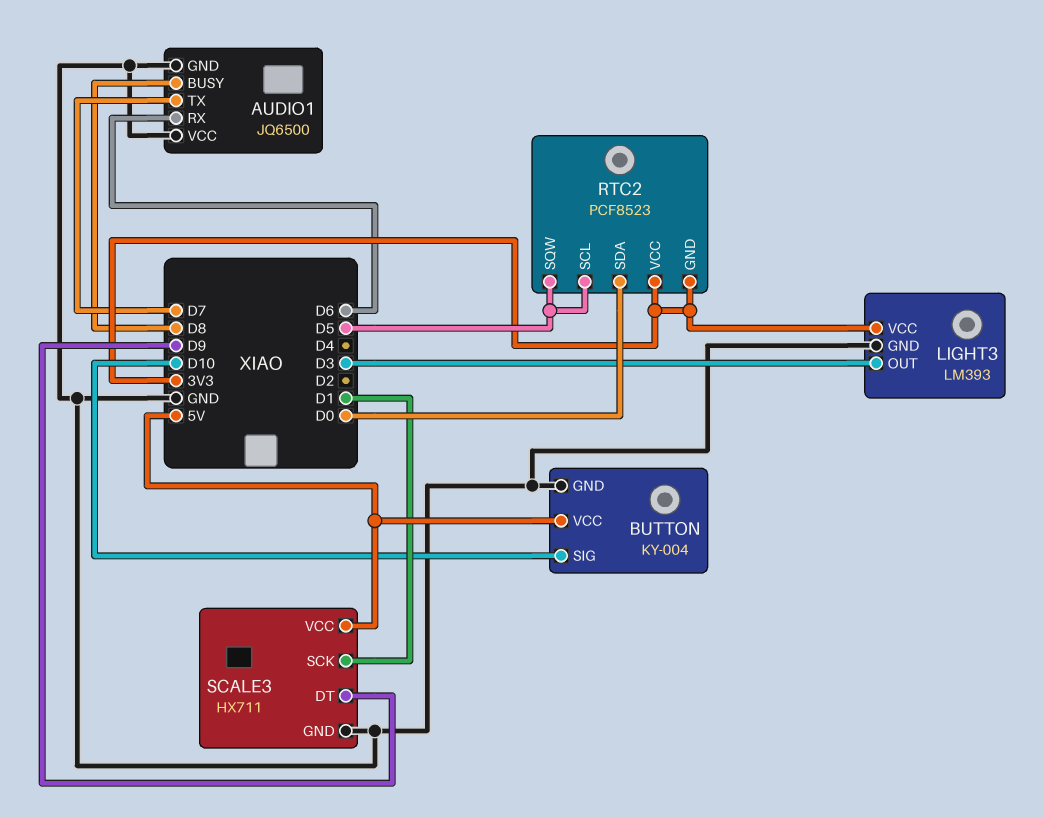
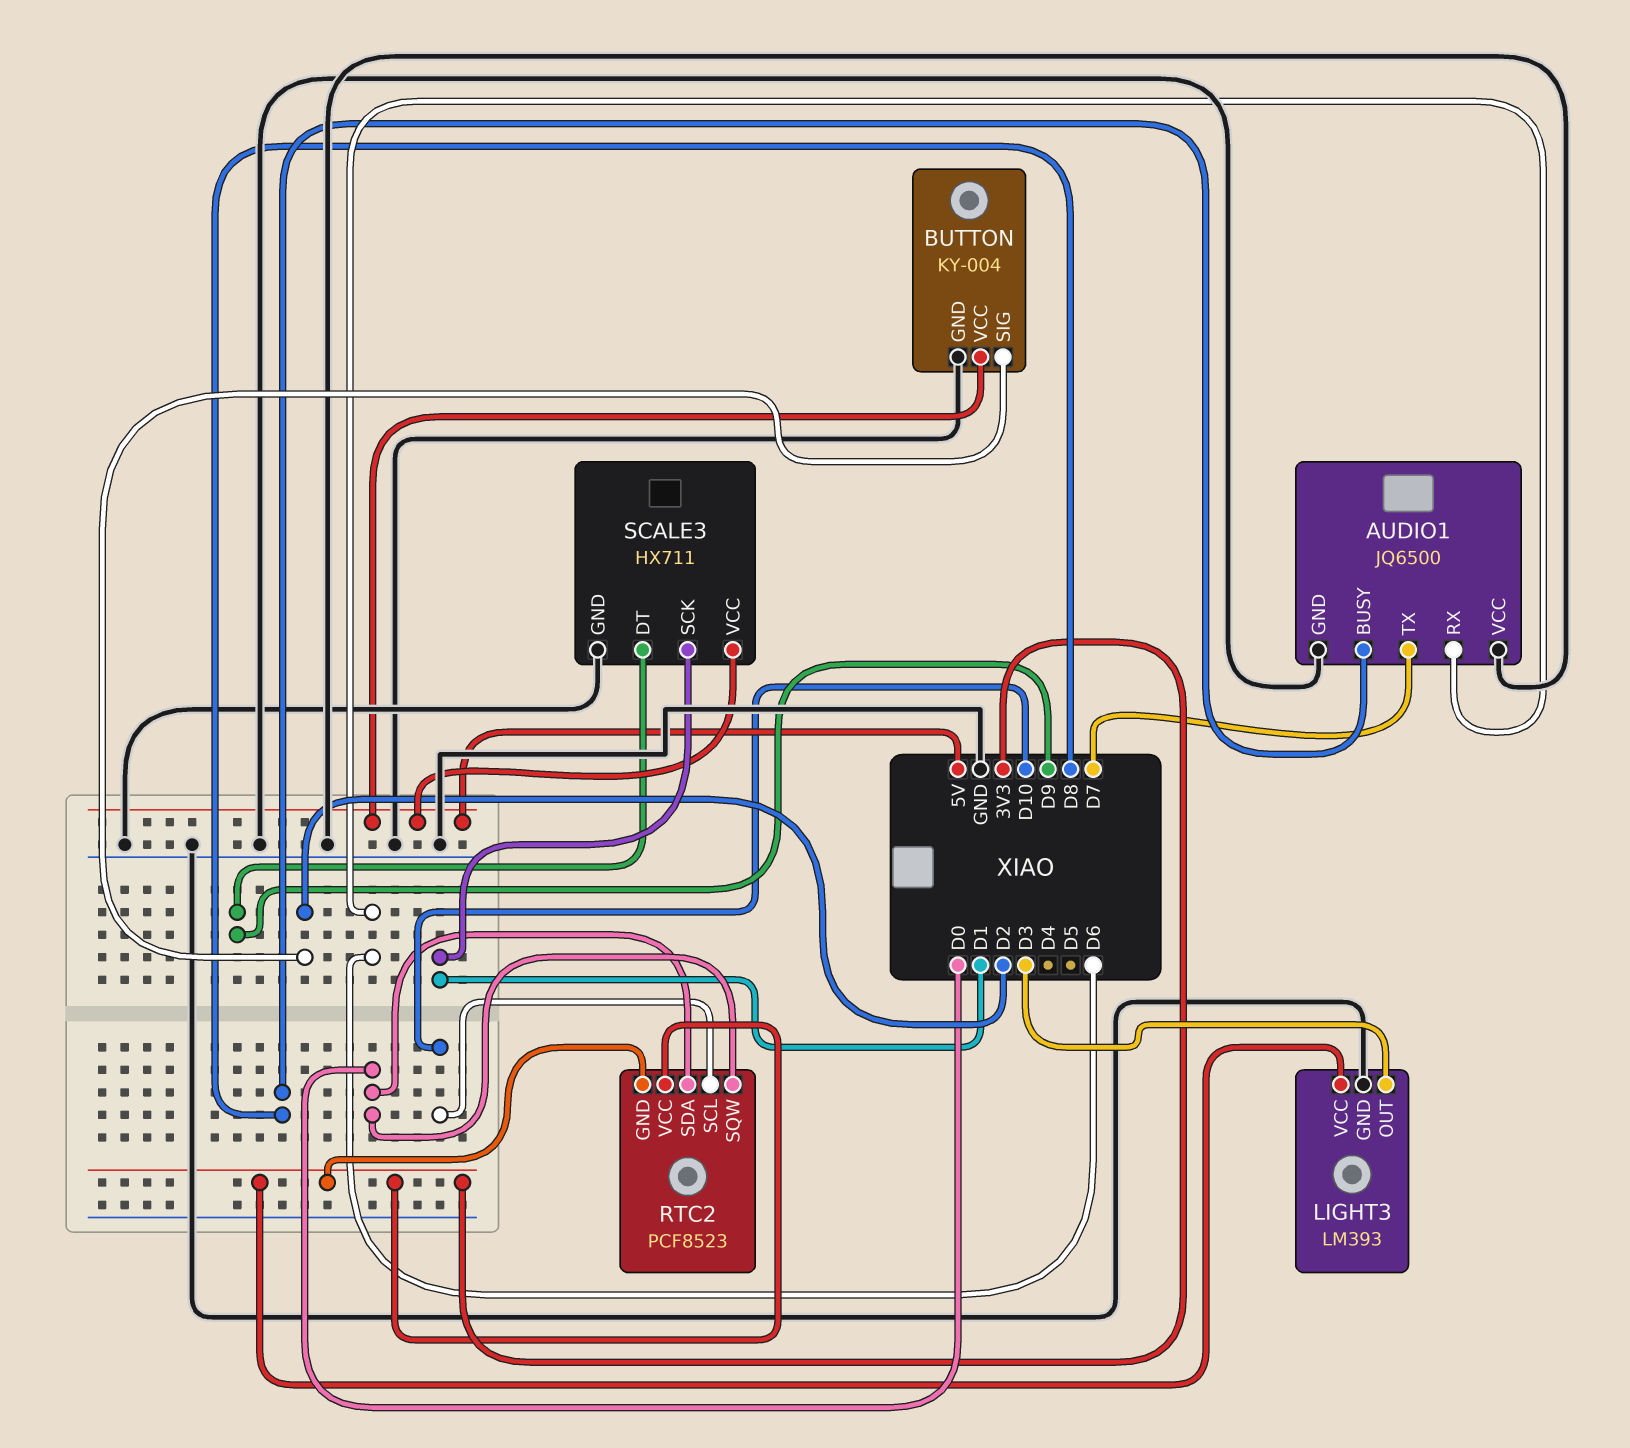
BUTTON pin SIG: D10 -> D2
RTC2 pin SCL: D5 -> D10
RTC2 pin SQW: D5 -> D0

